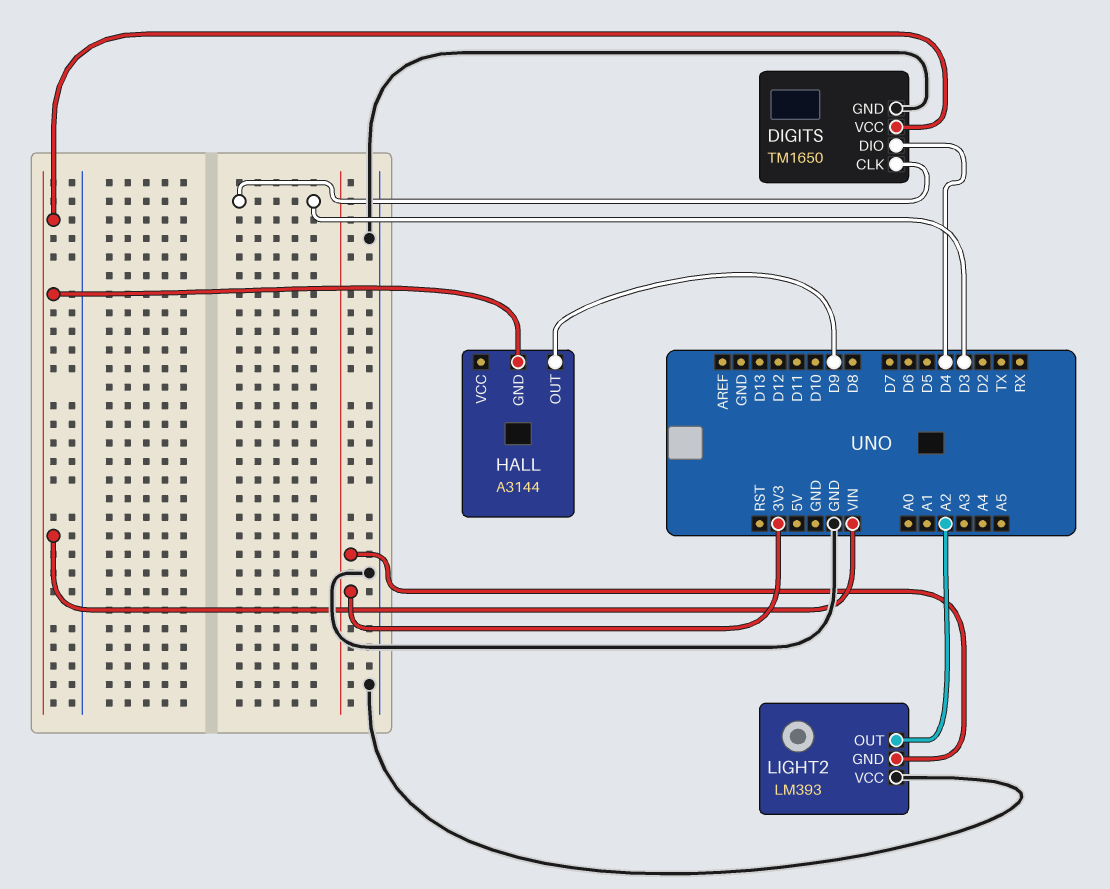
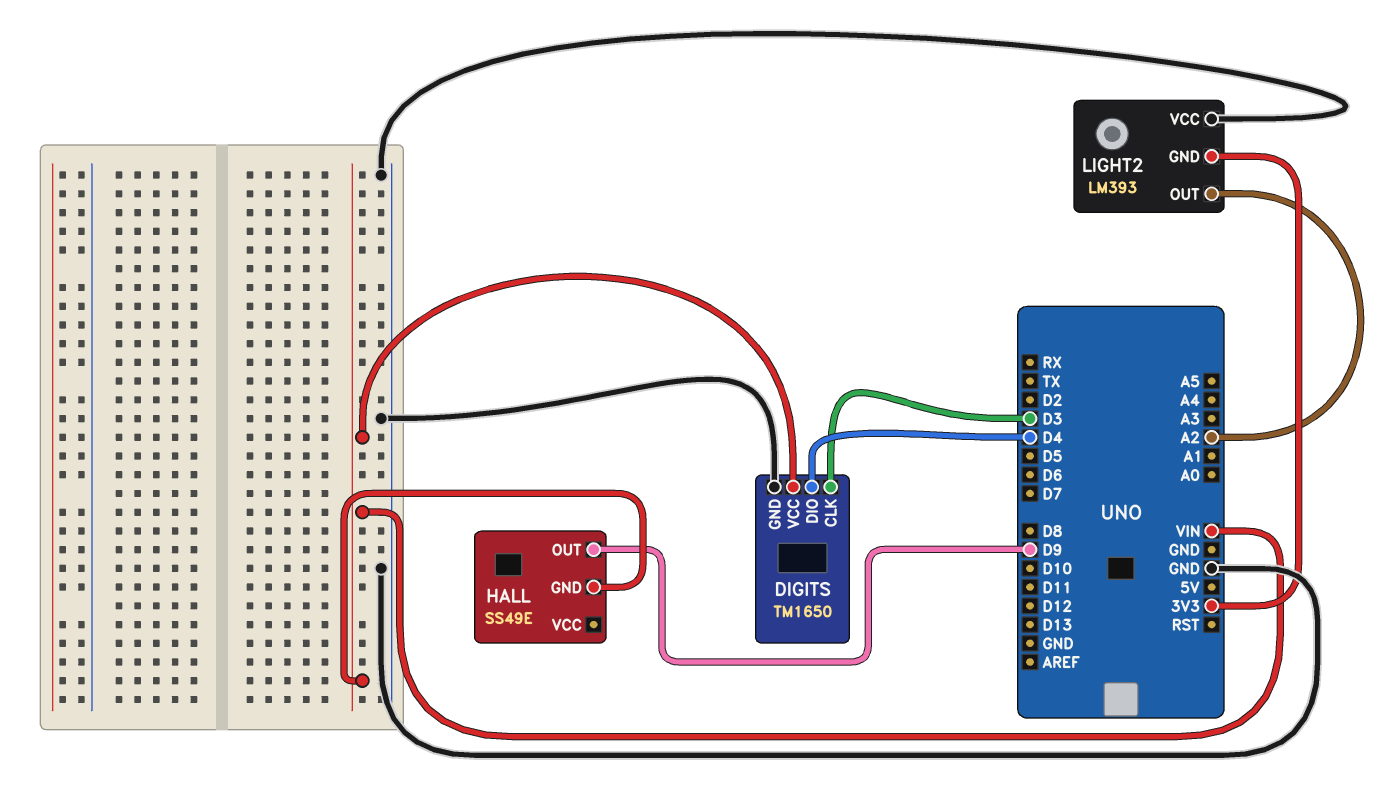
HALL: A3144 -> SS49E

